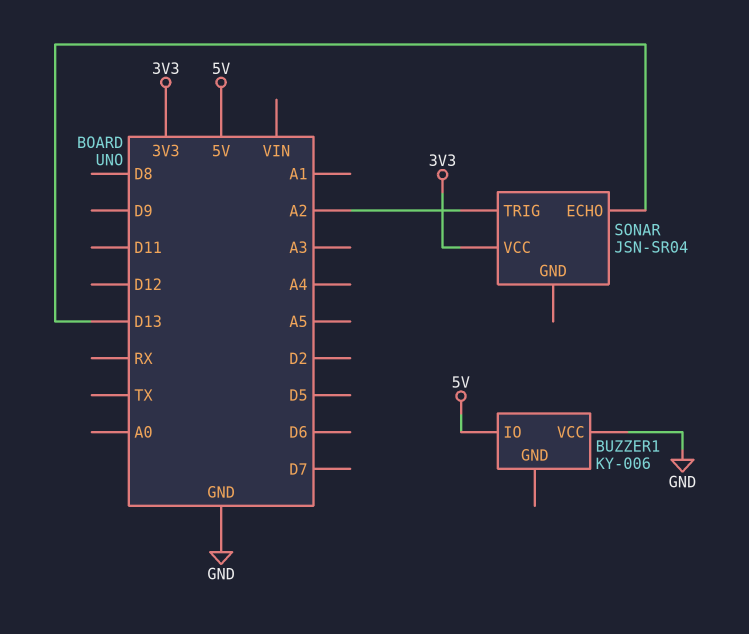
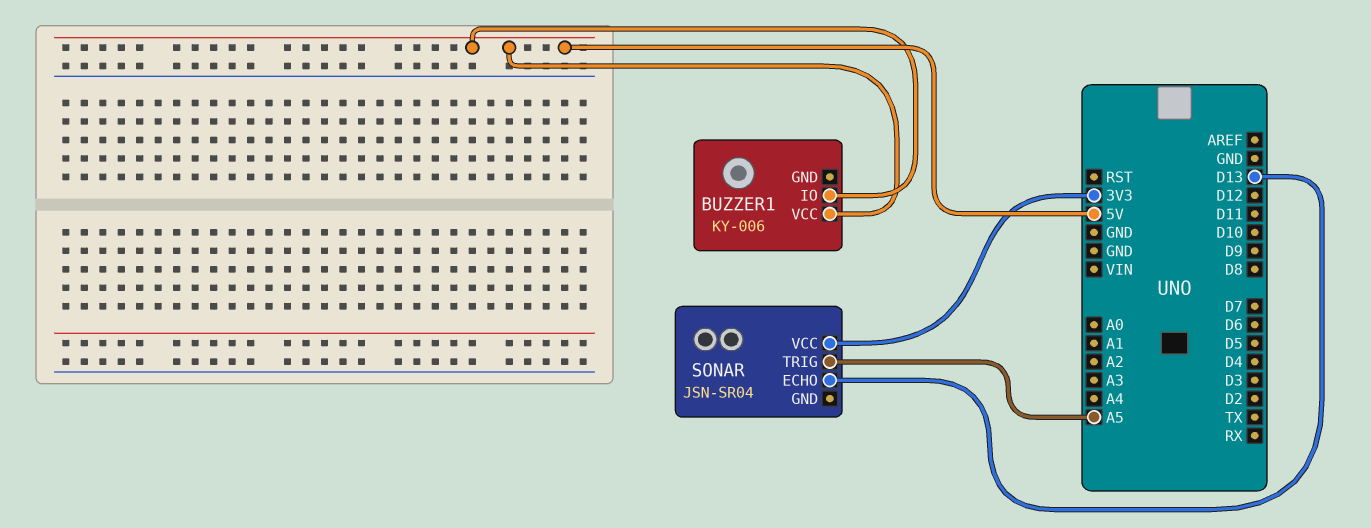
BUZZER1 pin VCC: GND -> 5V
SONAR pin TRIG: A2 -> A5

